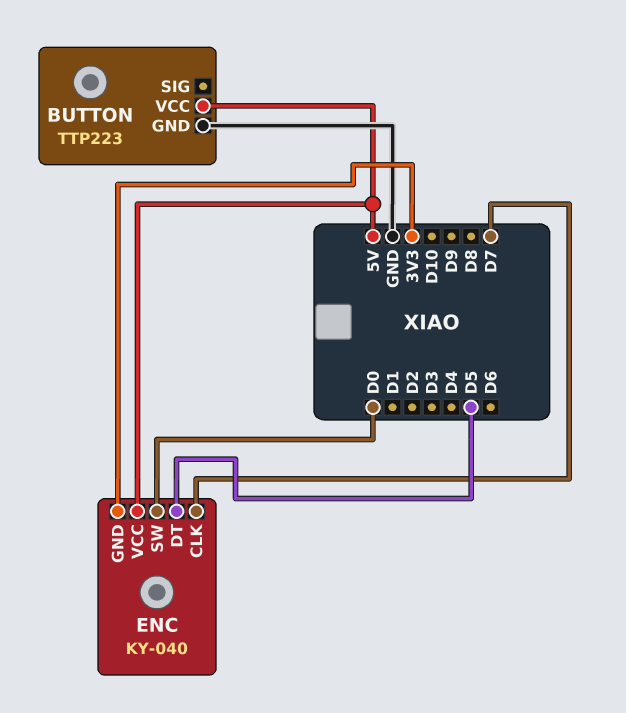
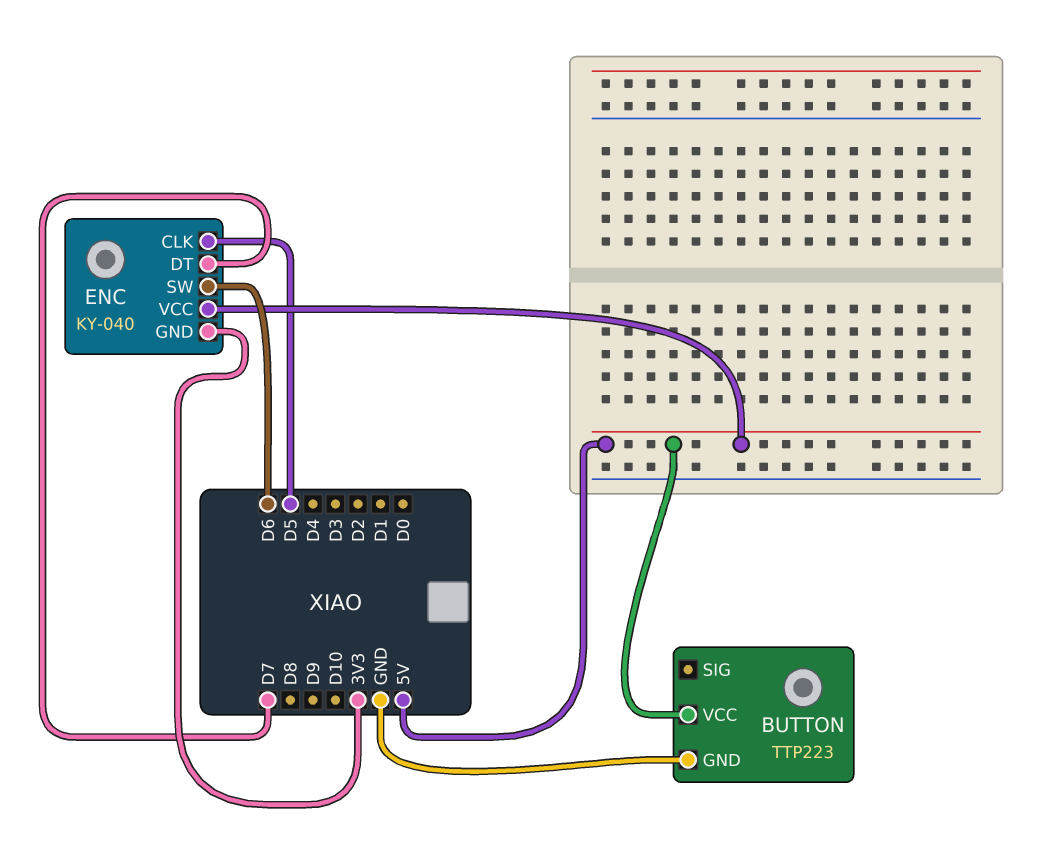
ENC pin CLK: D7 -> D5
ENC pin DT: D5 -> D7
ENC pin SW: D0 -> D6

